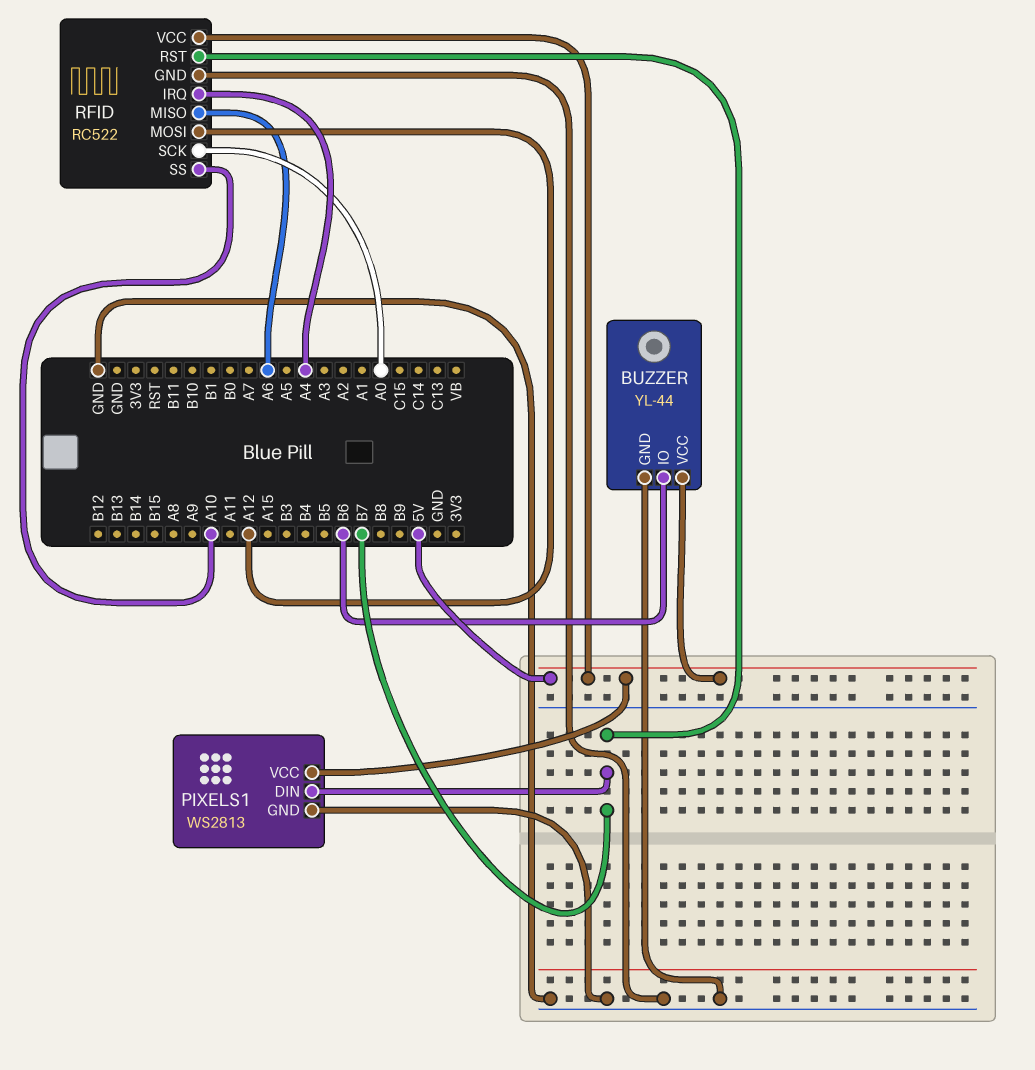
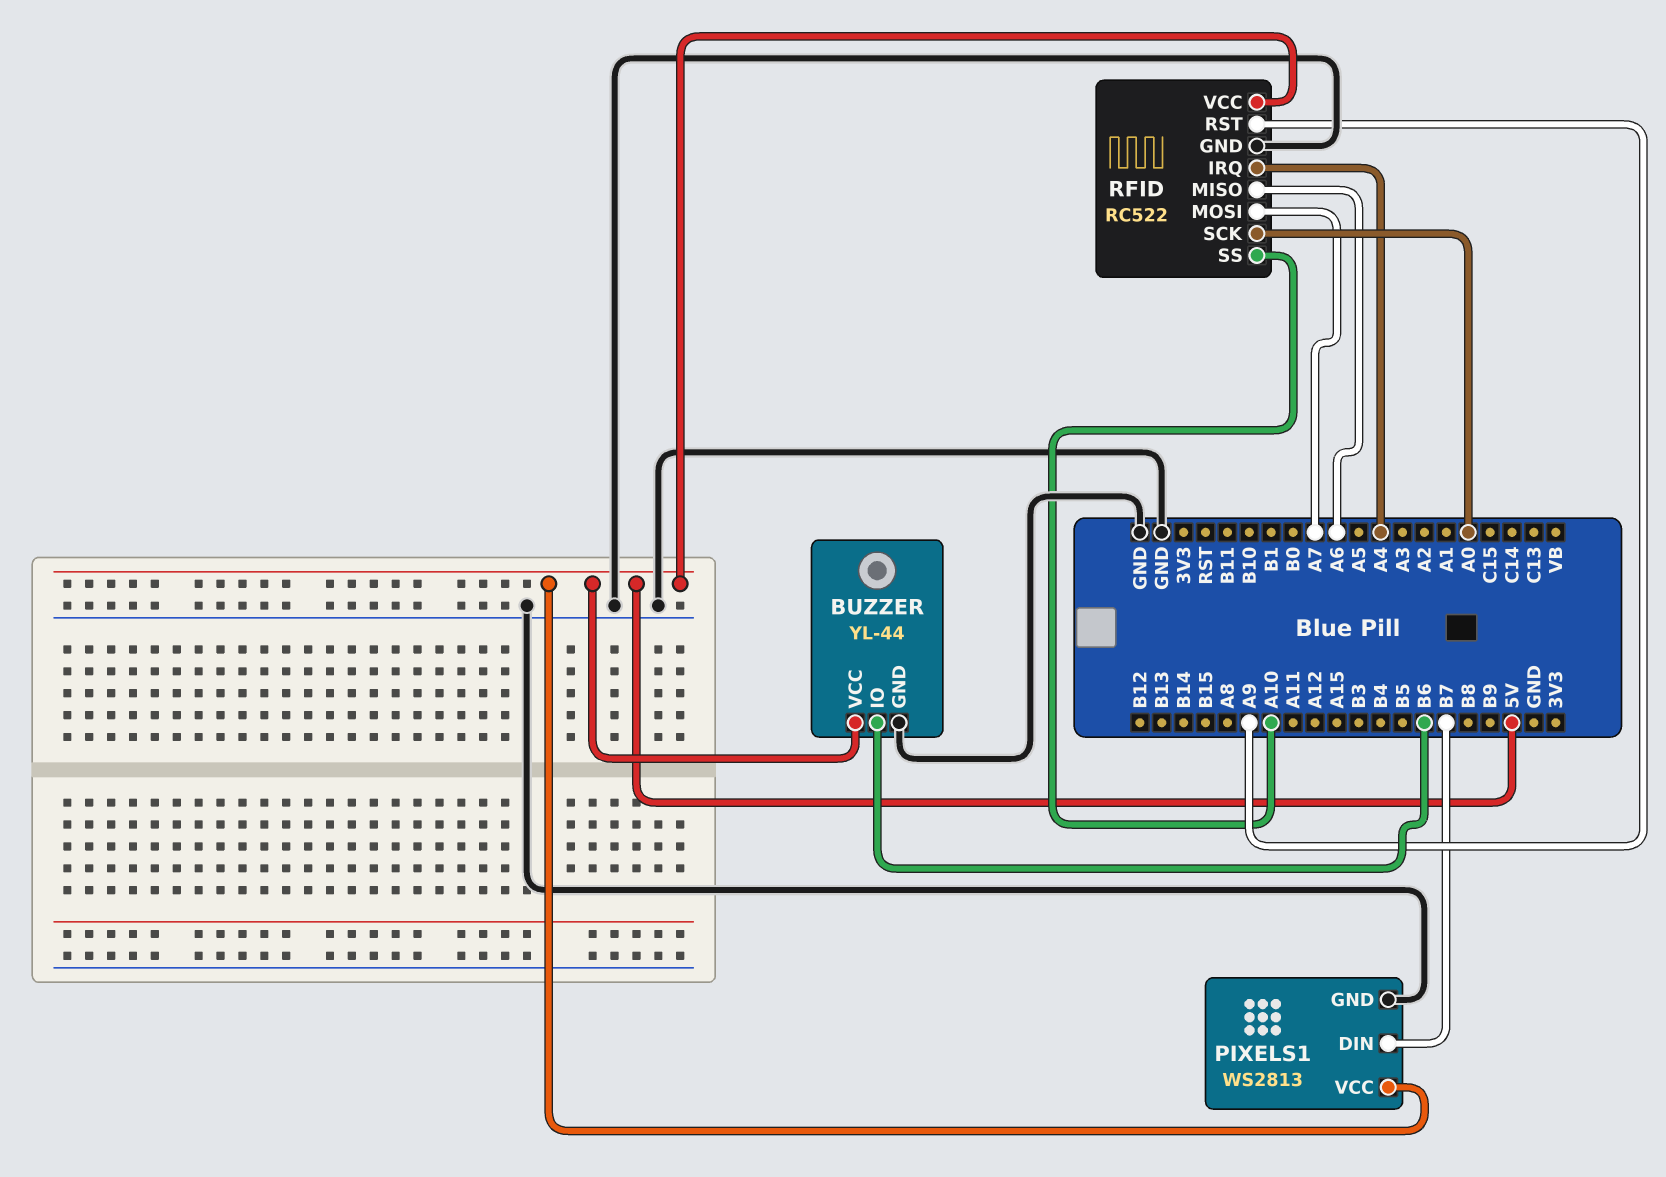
RFID pin MOSI: A12 -> A7
RFID pin RST: B7 -> A9

